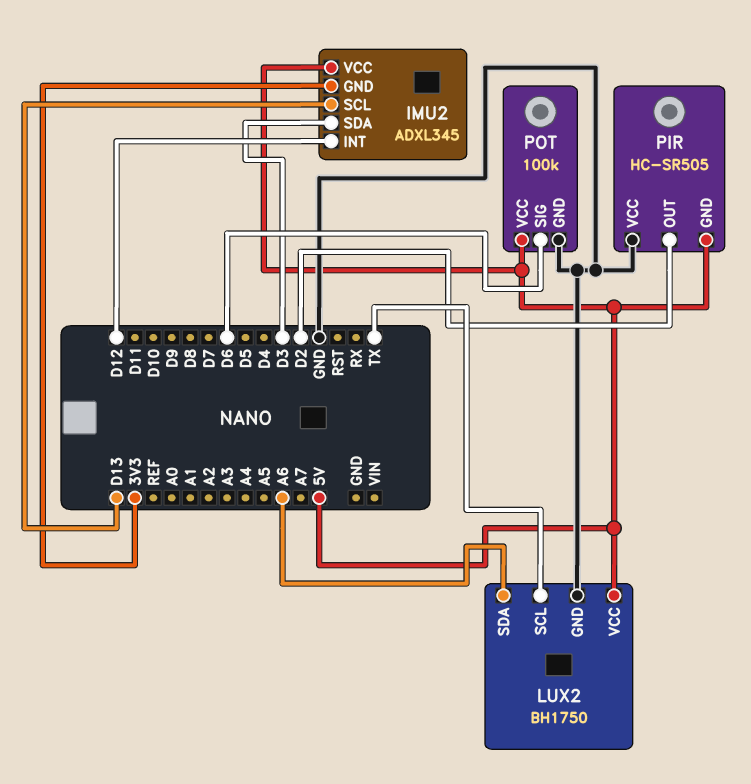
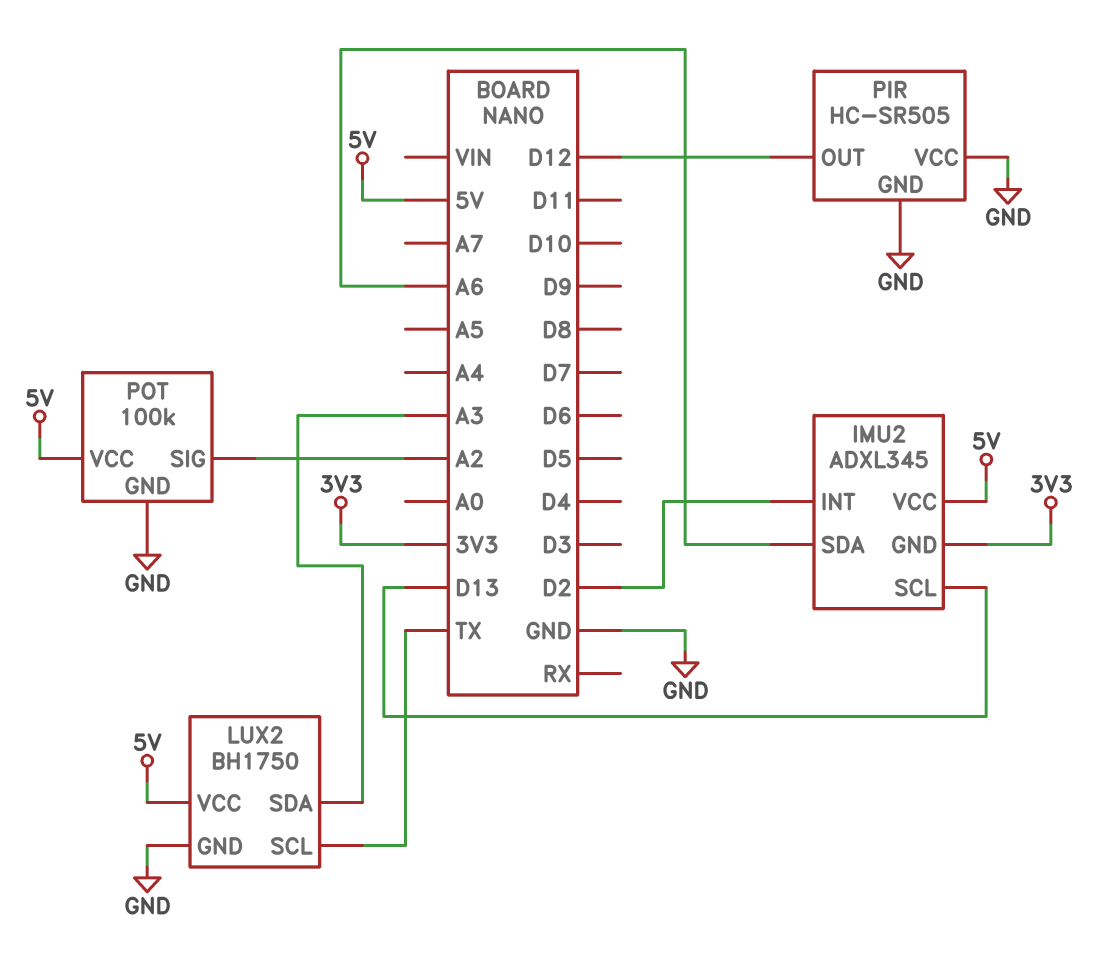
IMU2 pin INT: D12 -> D2
IMU2 pin SDA: D3 -> A6
LUX2 pin SDA: A6 -> A3
PIR pin GND: 5V -> GND
PIR pin OUT: D2 -> D12
POT pin SIG: D6 -> A2

